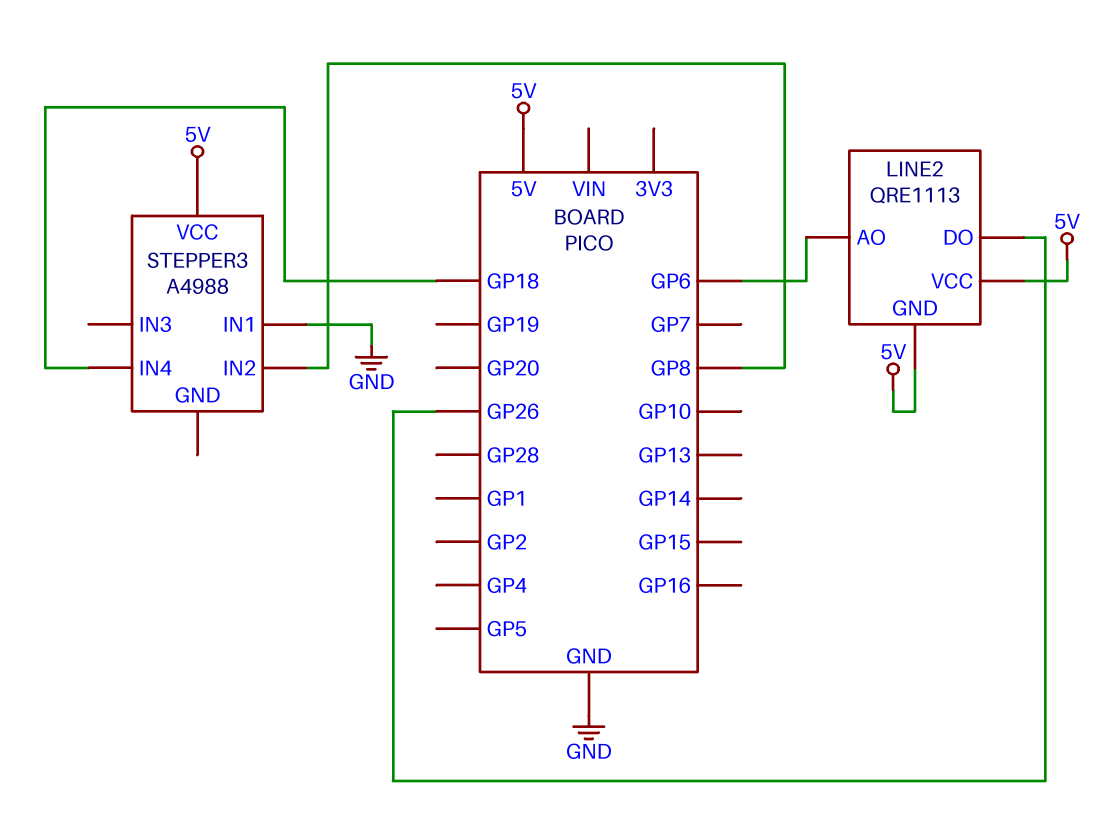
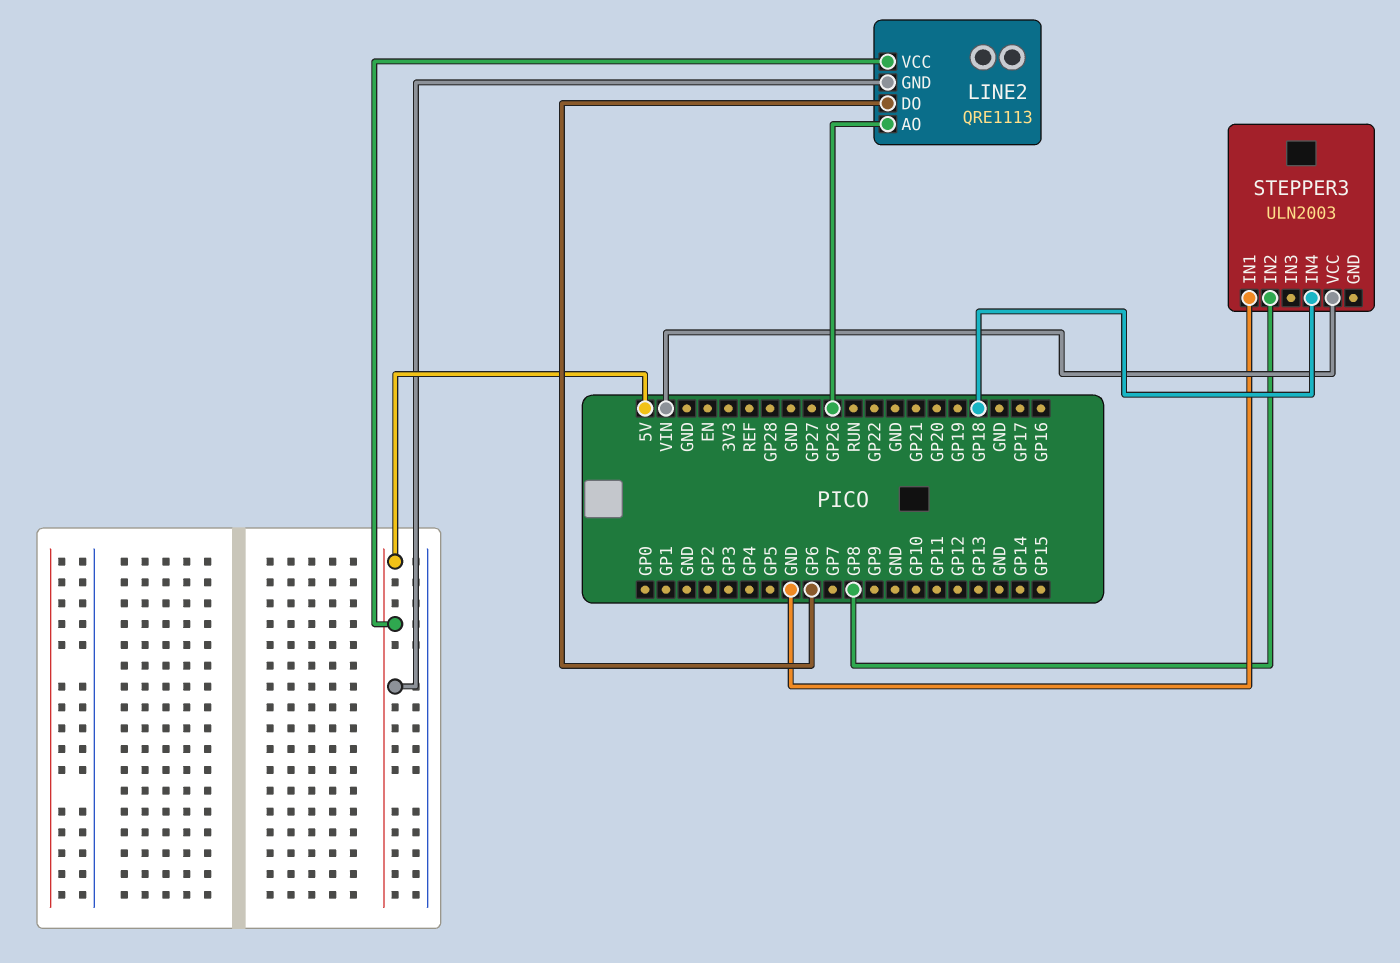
LINE2 pin AO: GP6 -> GP26
LINE2 pin DO: GP26 -> GP6
STEPPER3: A4988 -> ULN2003
STEPPER3 pin VCC: 5V -> VIN

